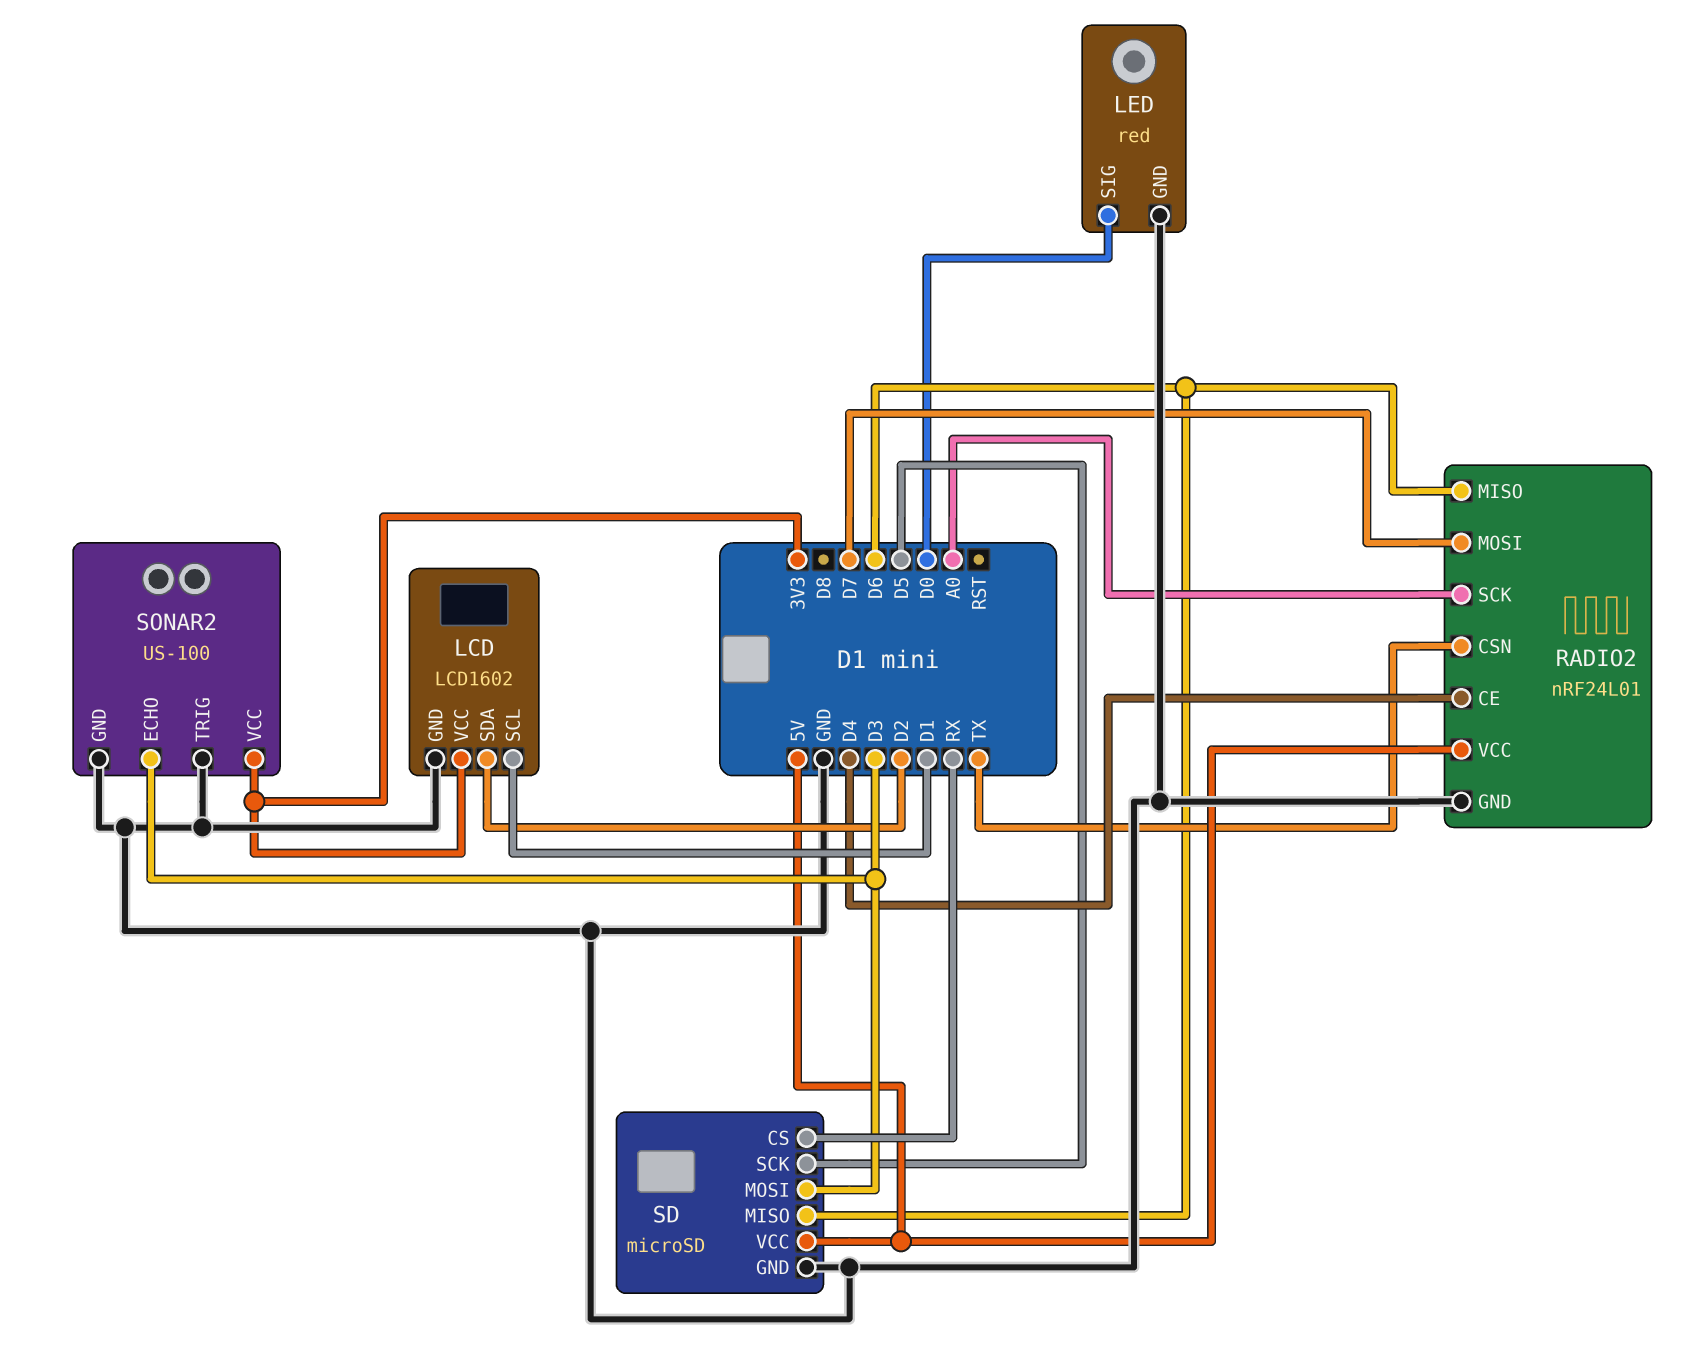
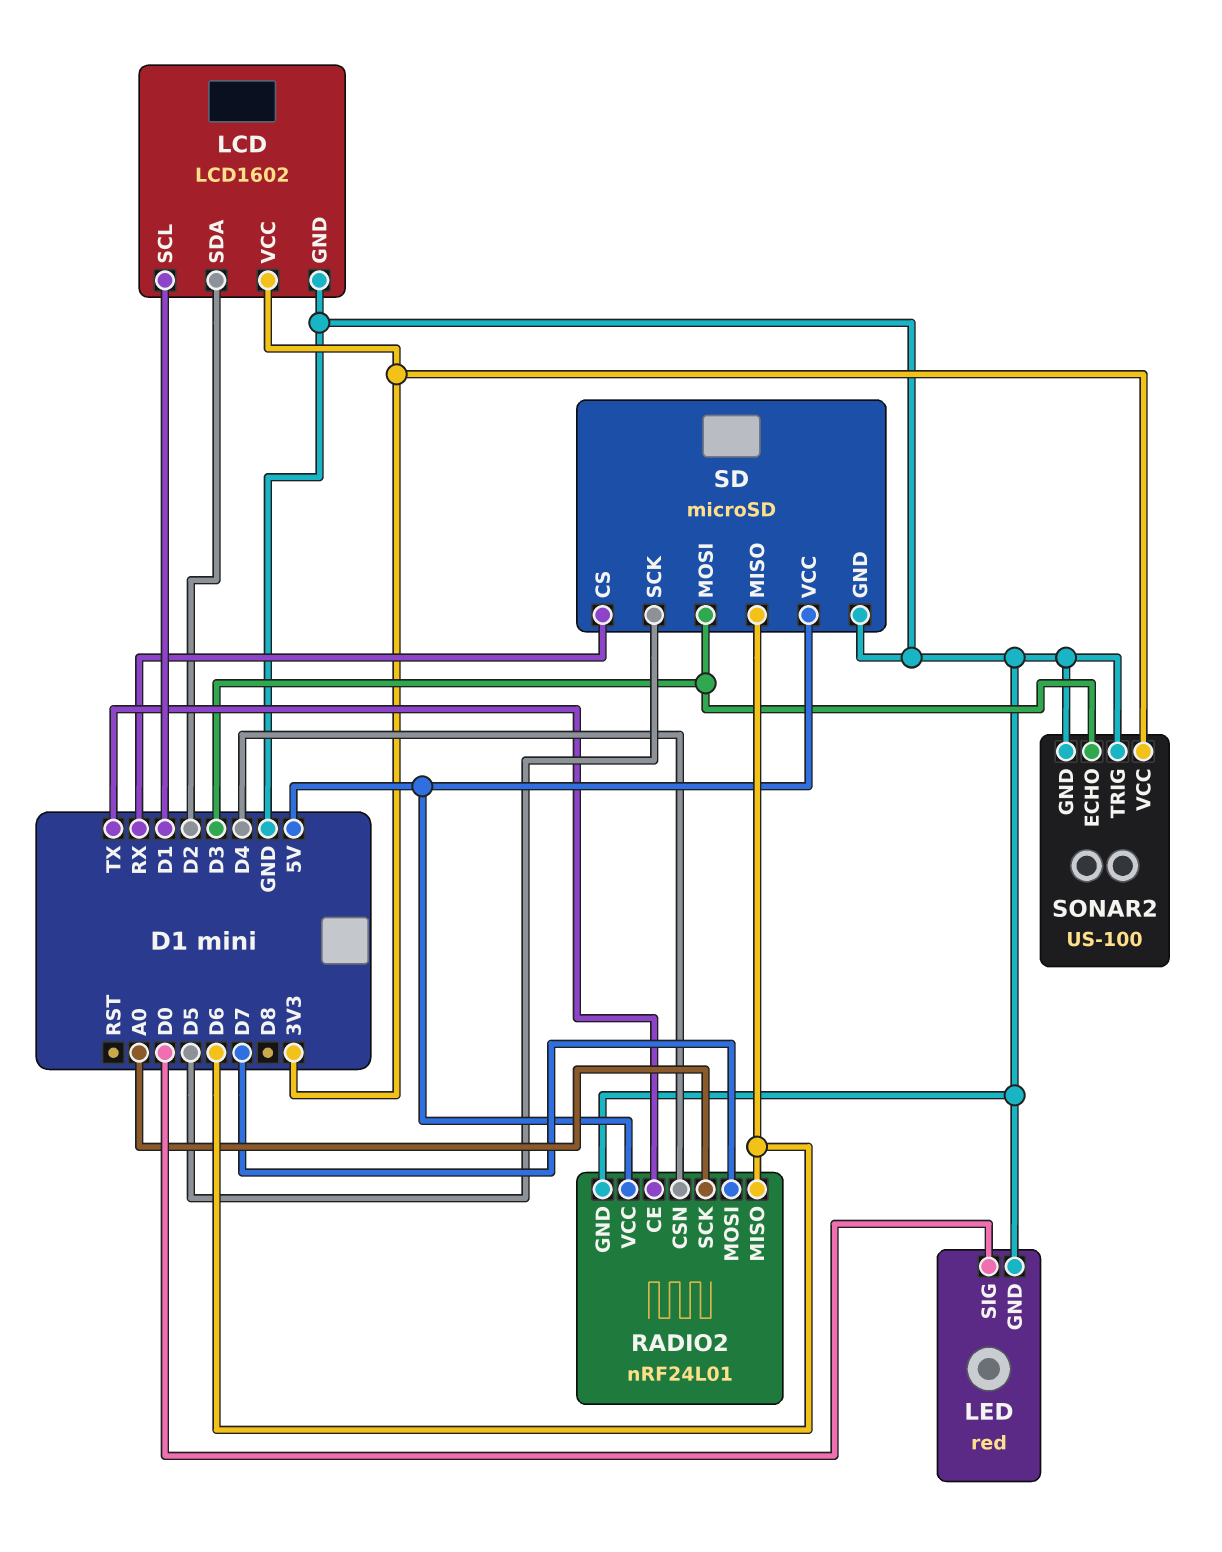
RADIO2 pin CE: D4 -> TX
RADIO2 pin CSN: TX -> D4

